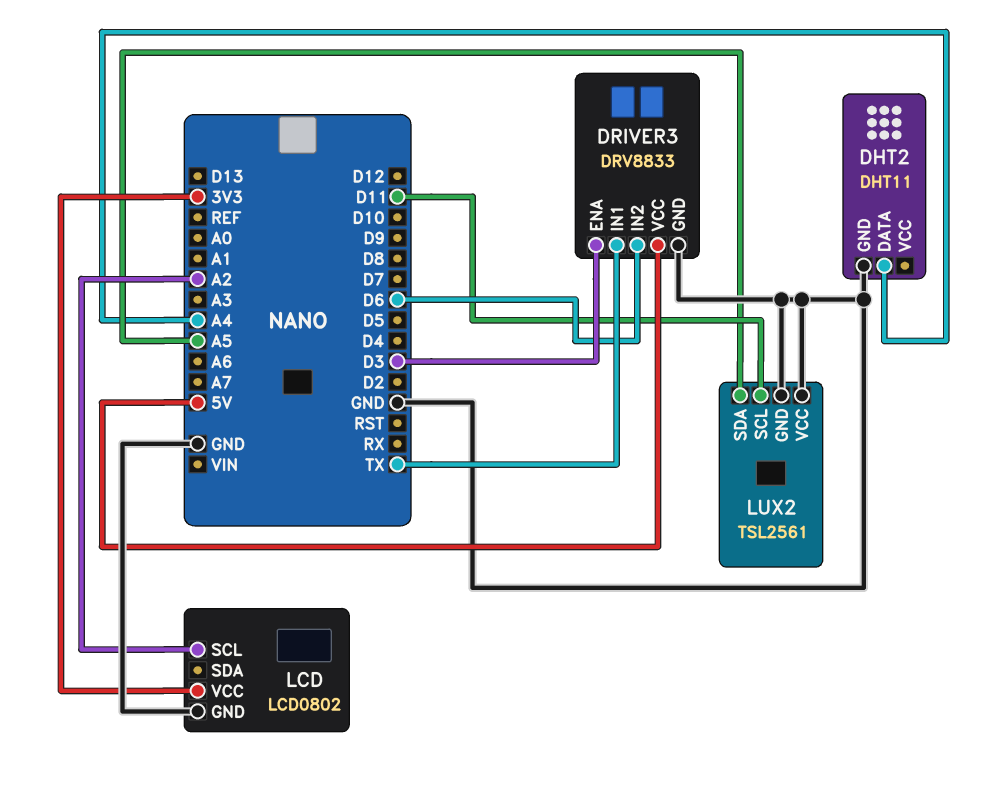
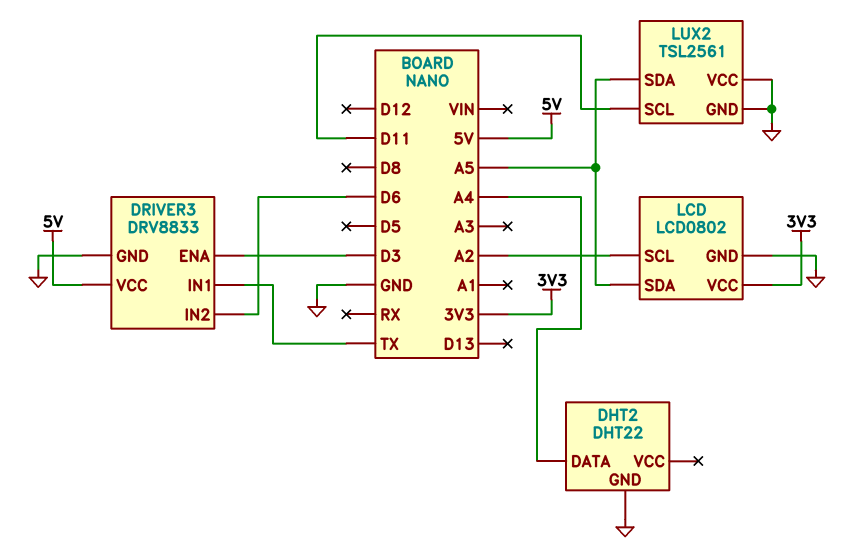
DHT2: DHT11 -> DHT22
LCD pin SDA: none -> A5

